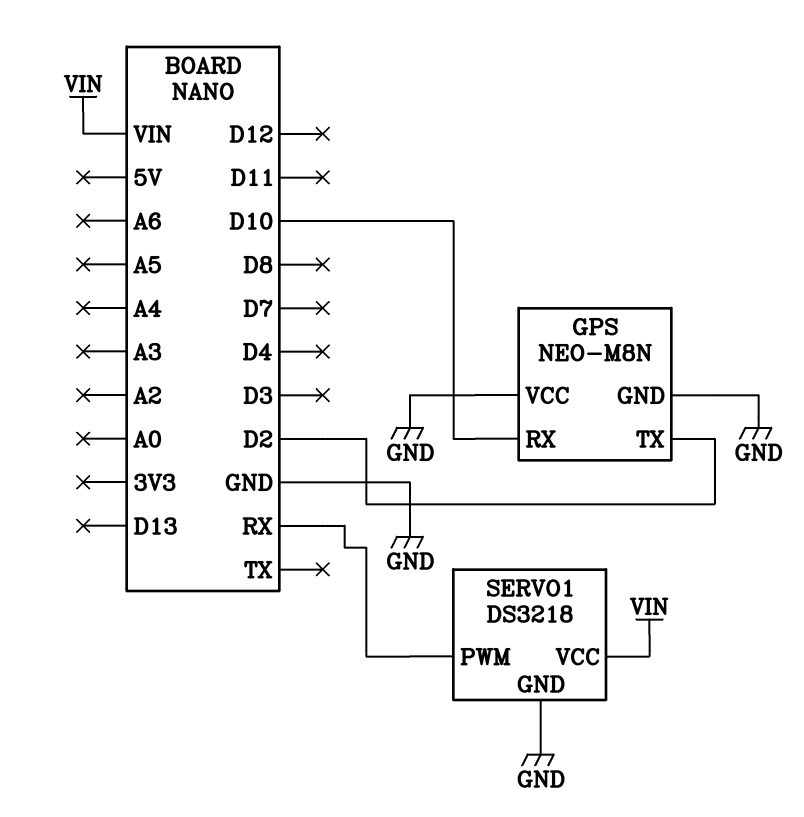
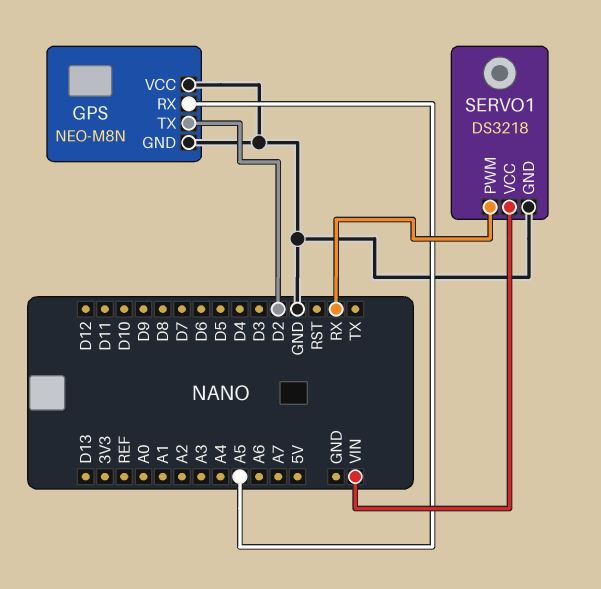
GPS pin RX: D10 -> A5

